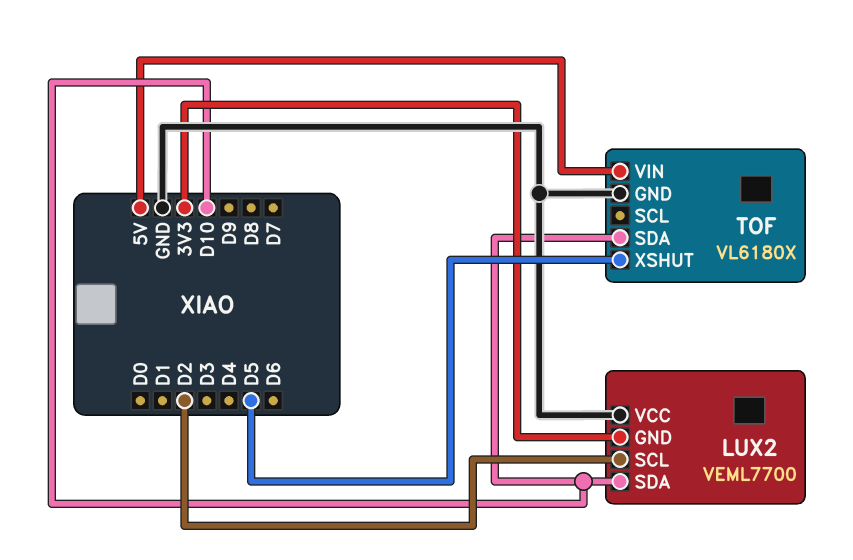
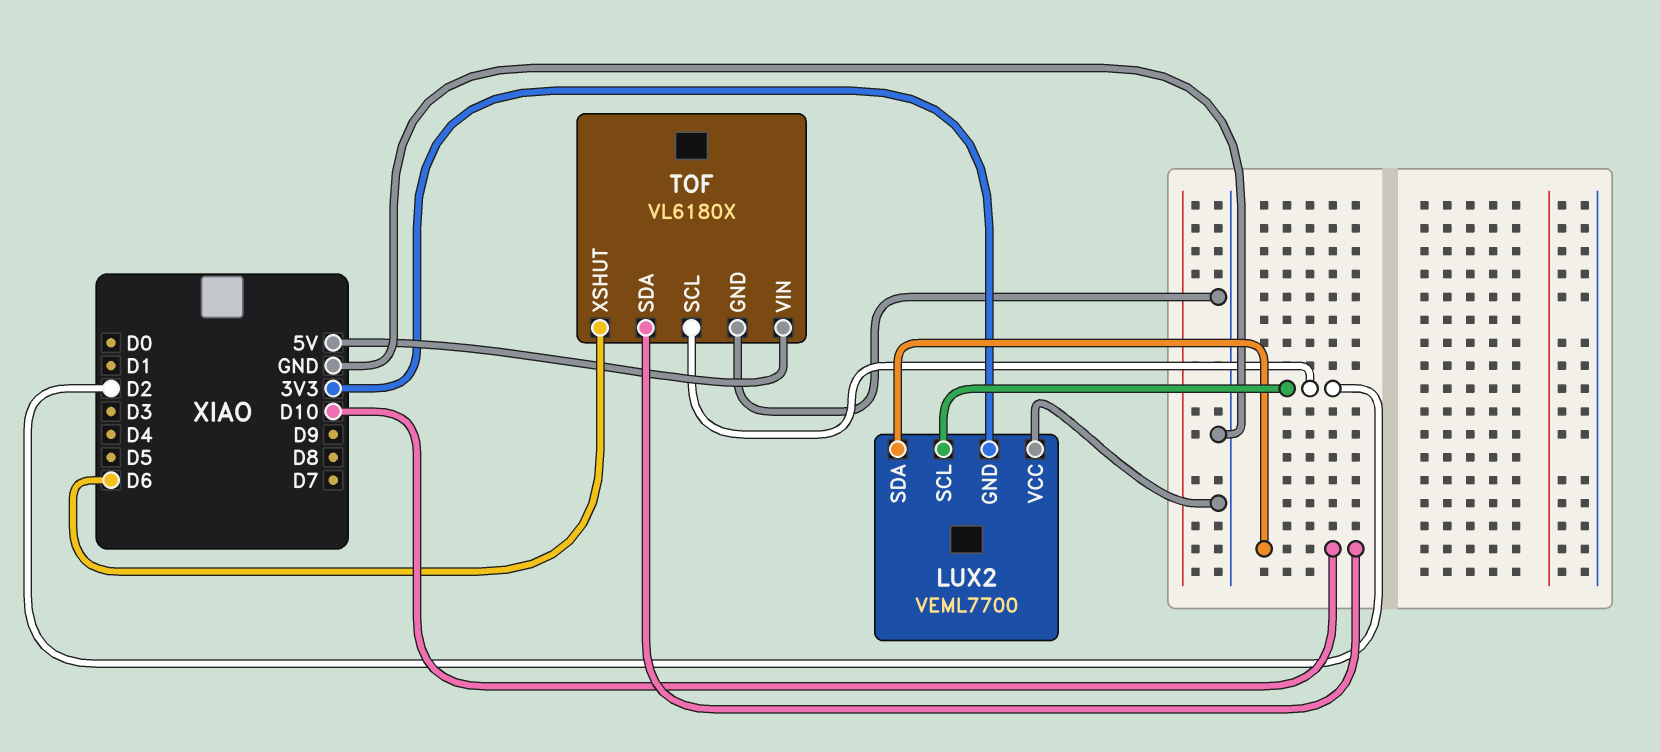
TOF pin SCL: none -> D2
TOF pin XSHUT: D5 -> D6

